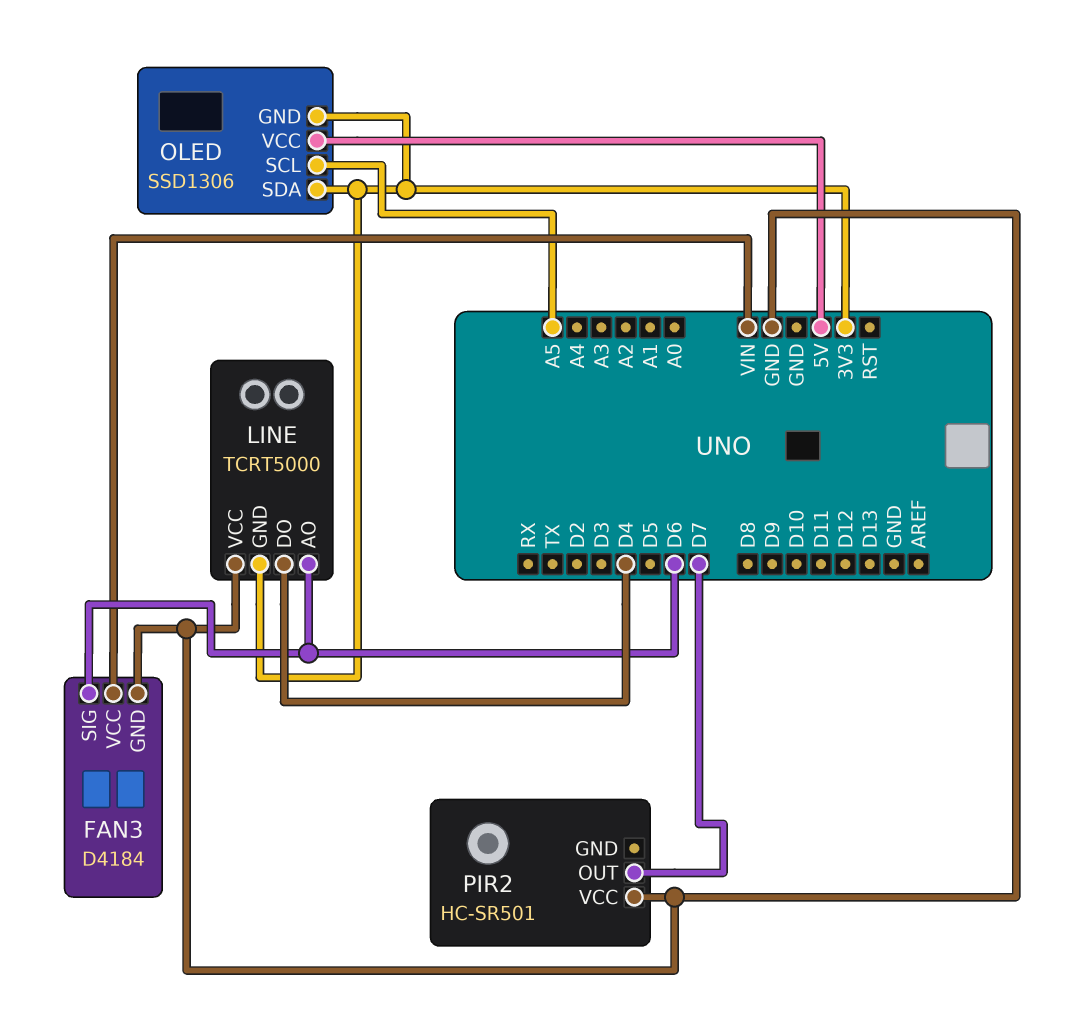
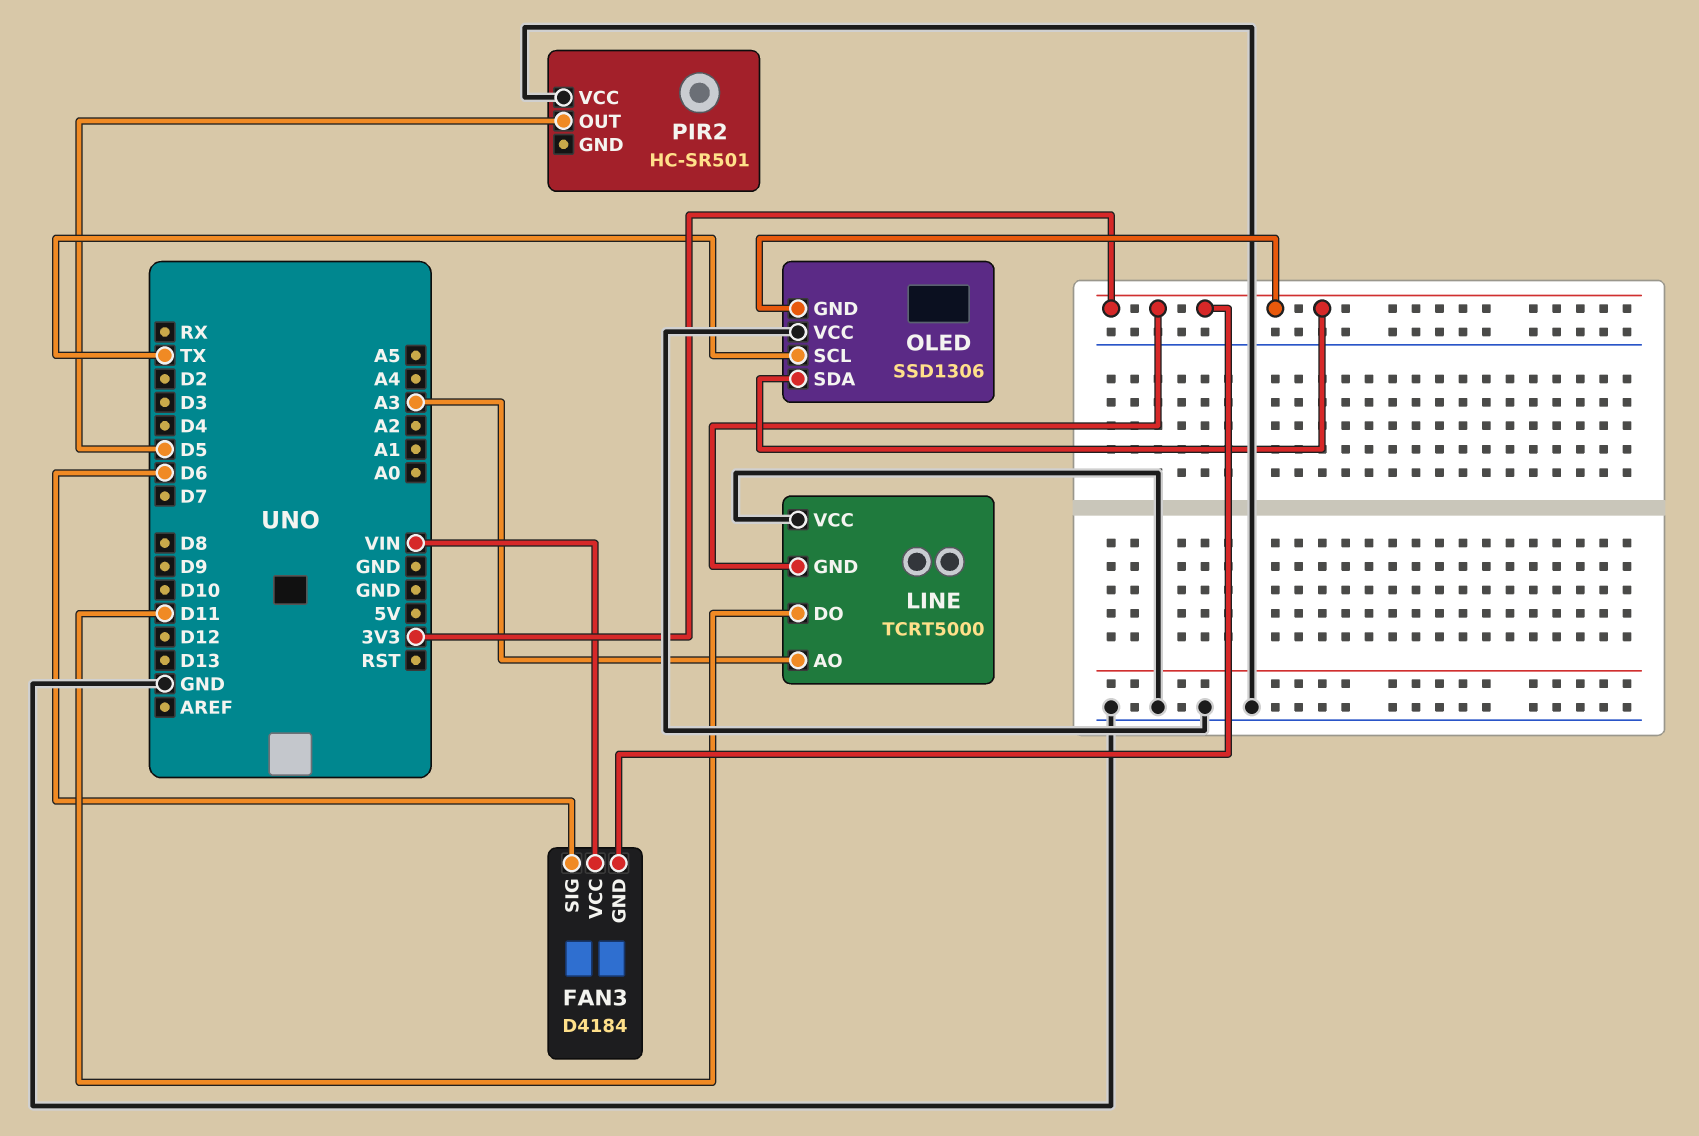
FAN3 pin GND: GND -> 3V3
LINE pin AO: D6 -> A3
LINE pin DO: D4 -> D11
OLED pin SCL: A5 -> TX
OLED pin VCC: 5V -> GND
PIR2 pin OUT: D7 -> D5

